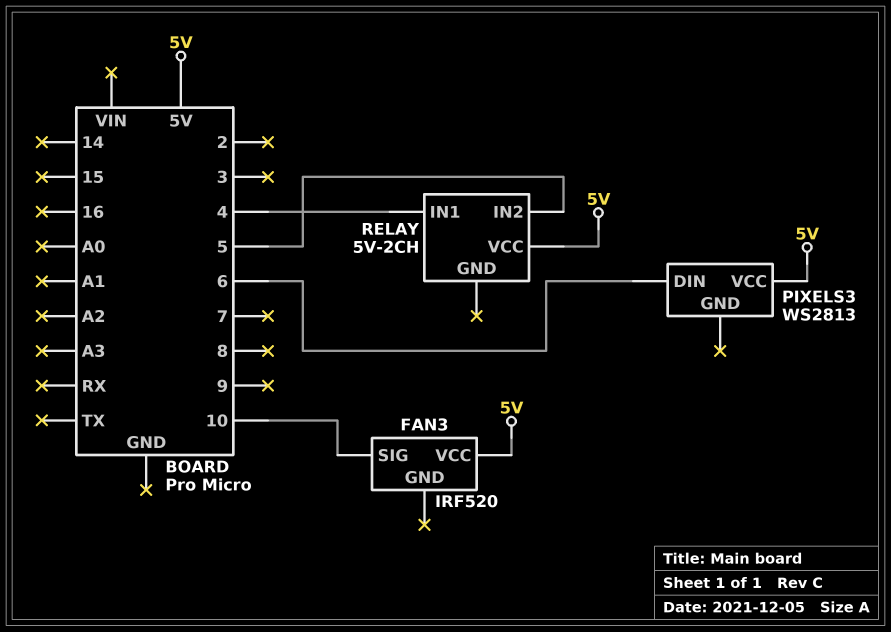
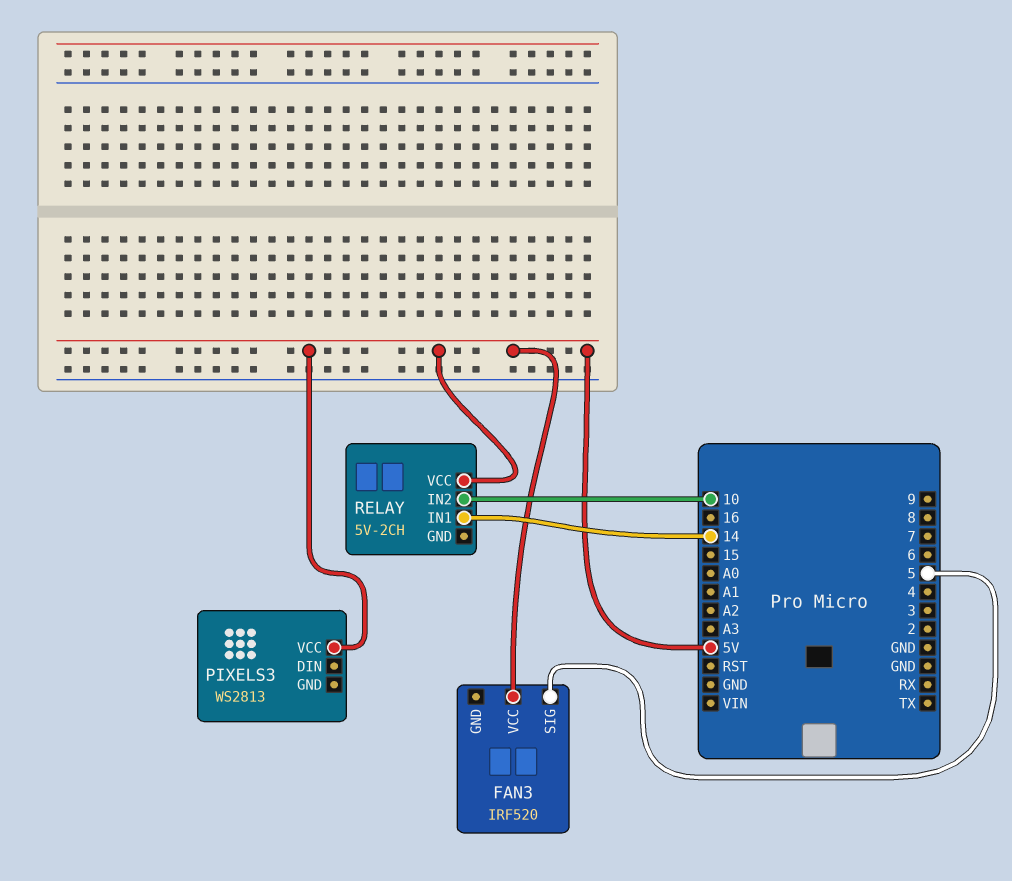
FAN3 pin SIG: 10 -> 5
PIXELS3 pin DIN: 6 -> none
RELAY pin IN1: 4 -> 14
RELAY pin IN2: 5 -> 10

